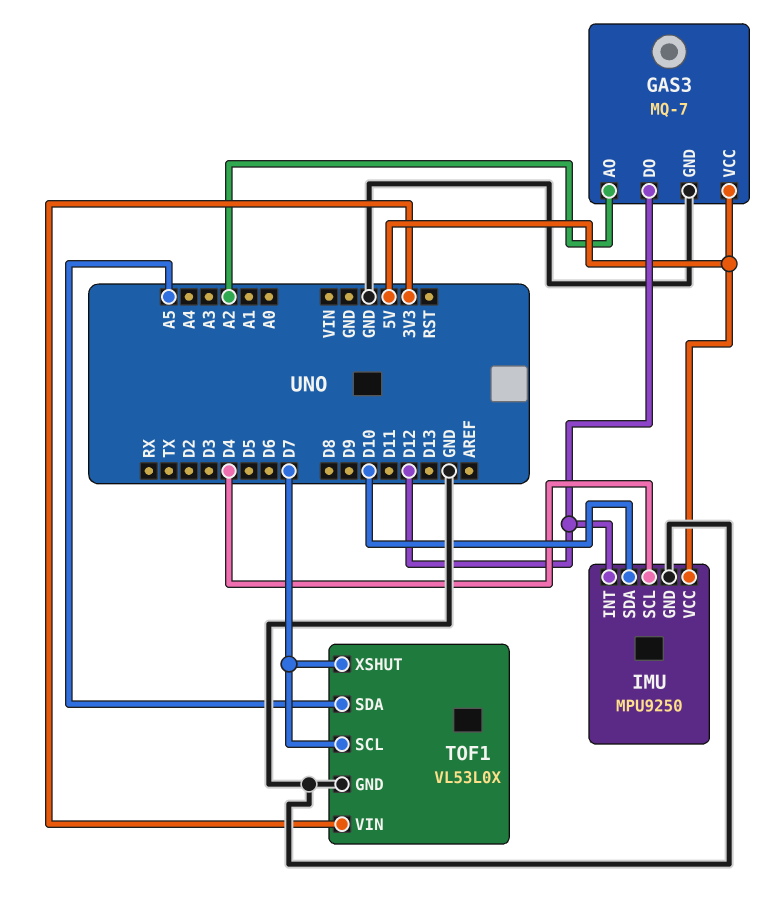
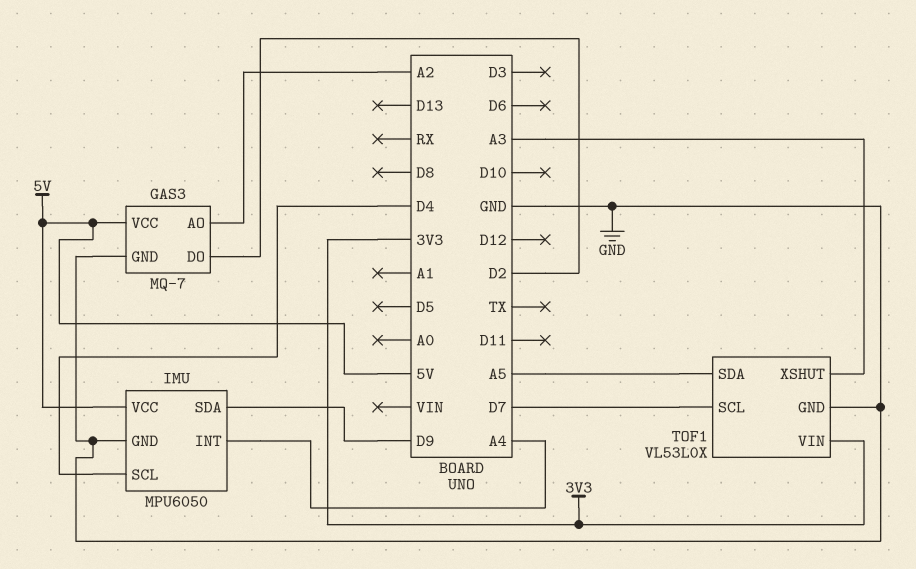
GAS3 pin DO: D12 -> D2
IMU: MPU9250 -> MPU6050
IMU pin INT: D12 -> A4
IMU pin SDA: D10 -> D9
TOF1 pin XSHUT: D7 -> A3

